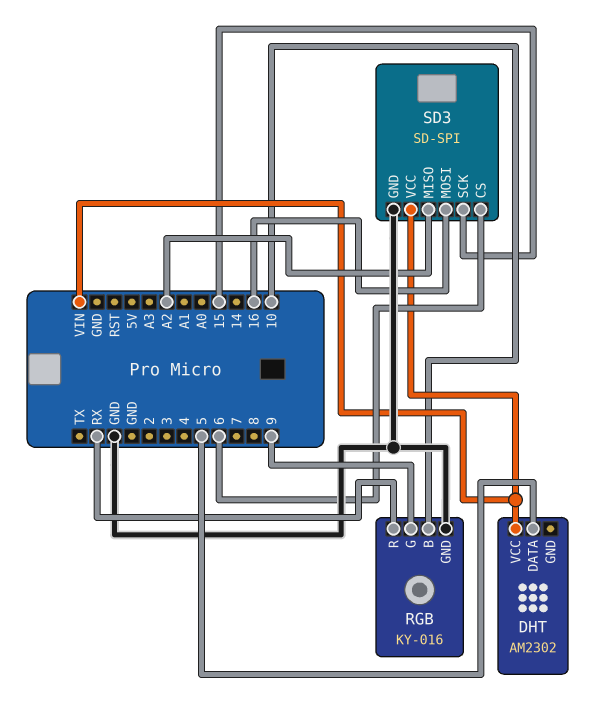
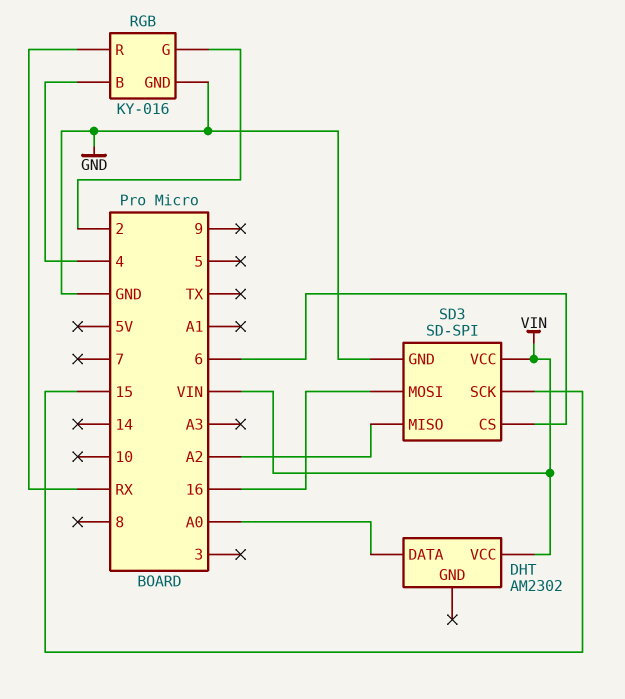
DHT pin DATA: 5 -> A0
RGB pin B: 10 -> 4
RGB pin G: 9 -> 2

